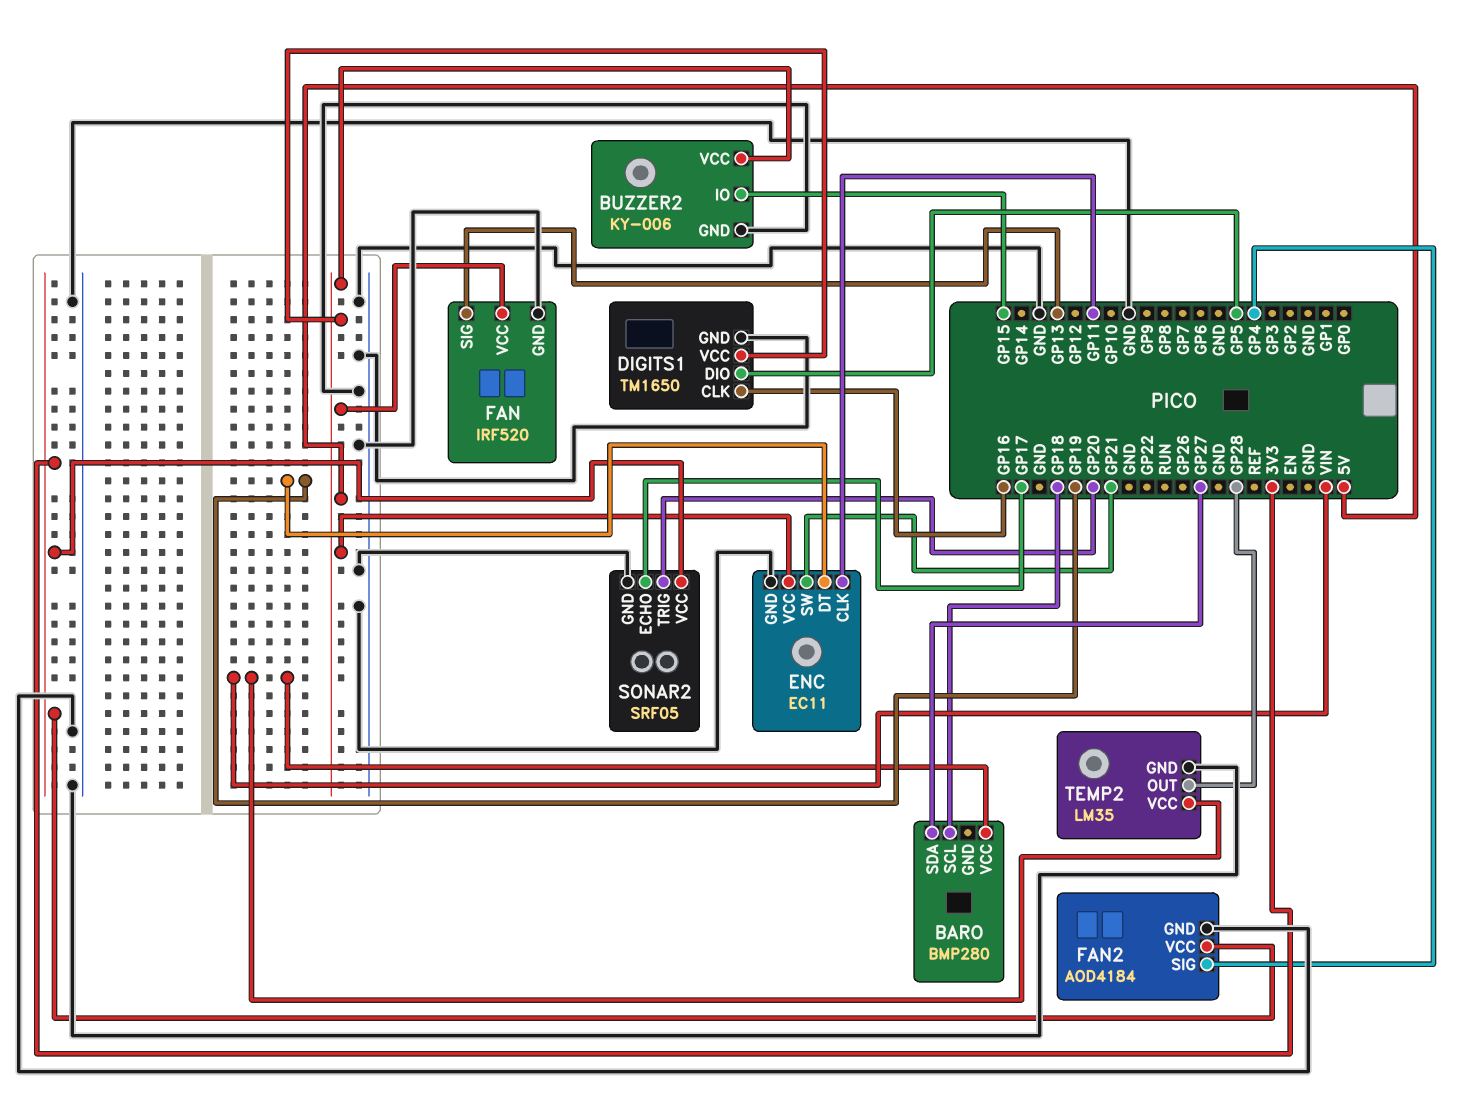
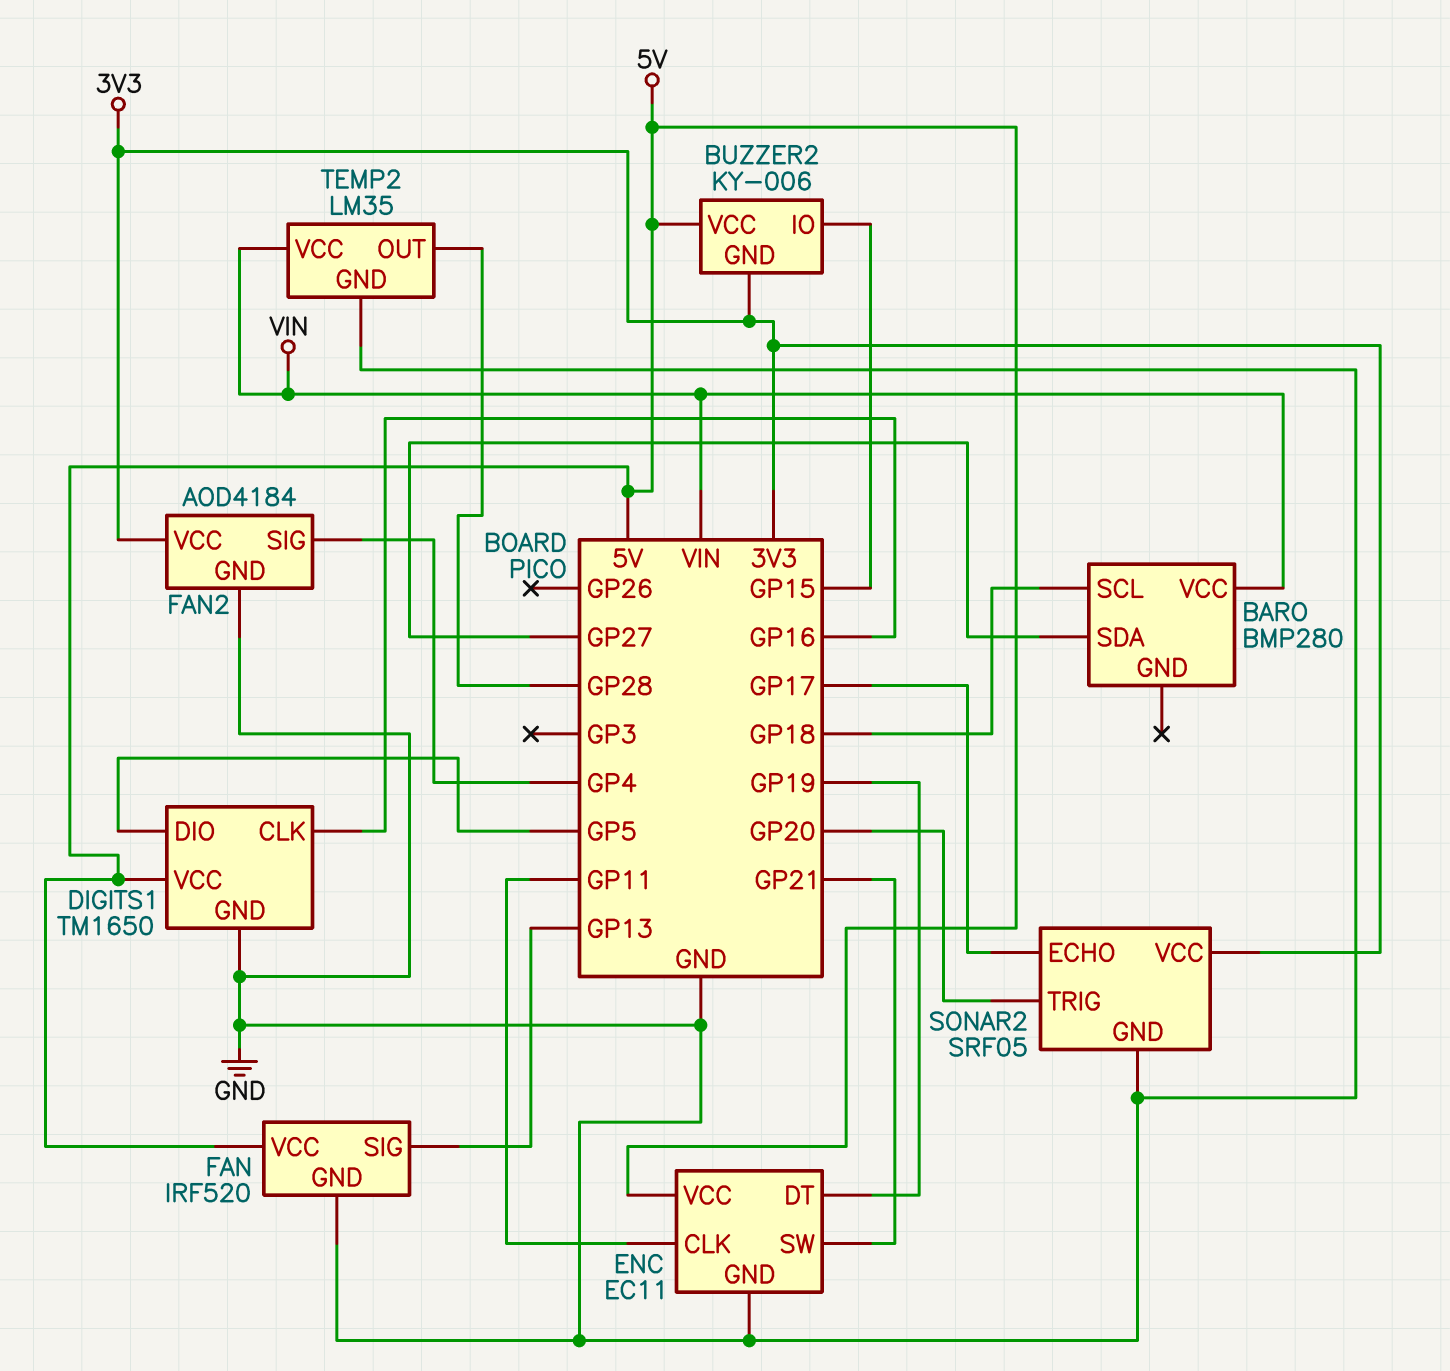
BUZZER2 pin GND: GND -> 3V3

